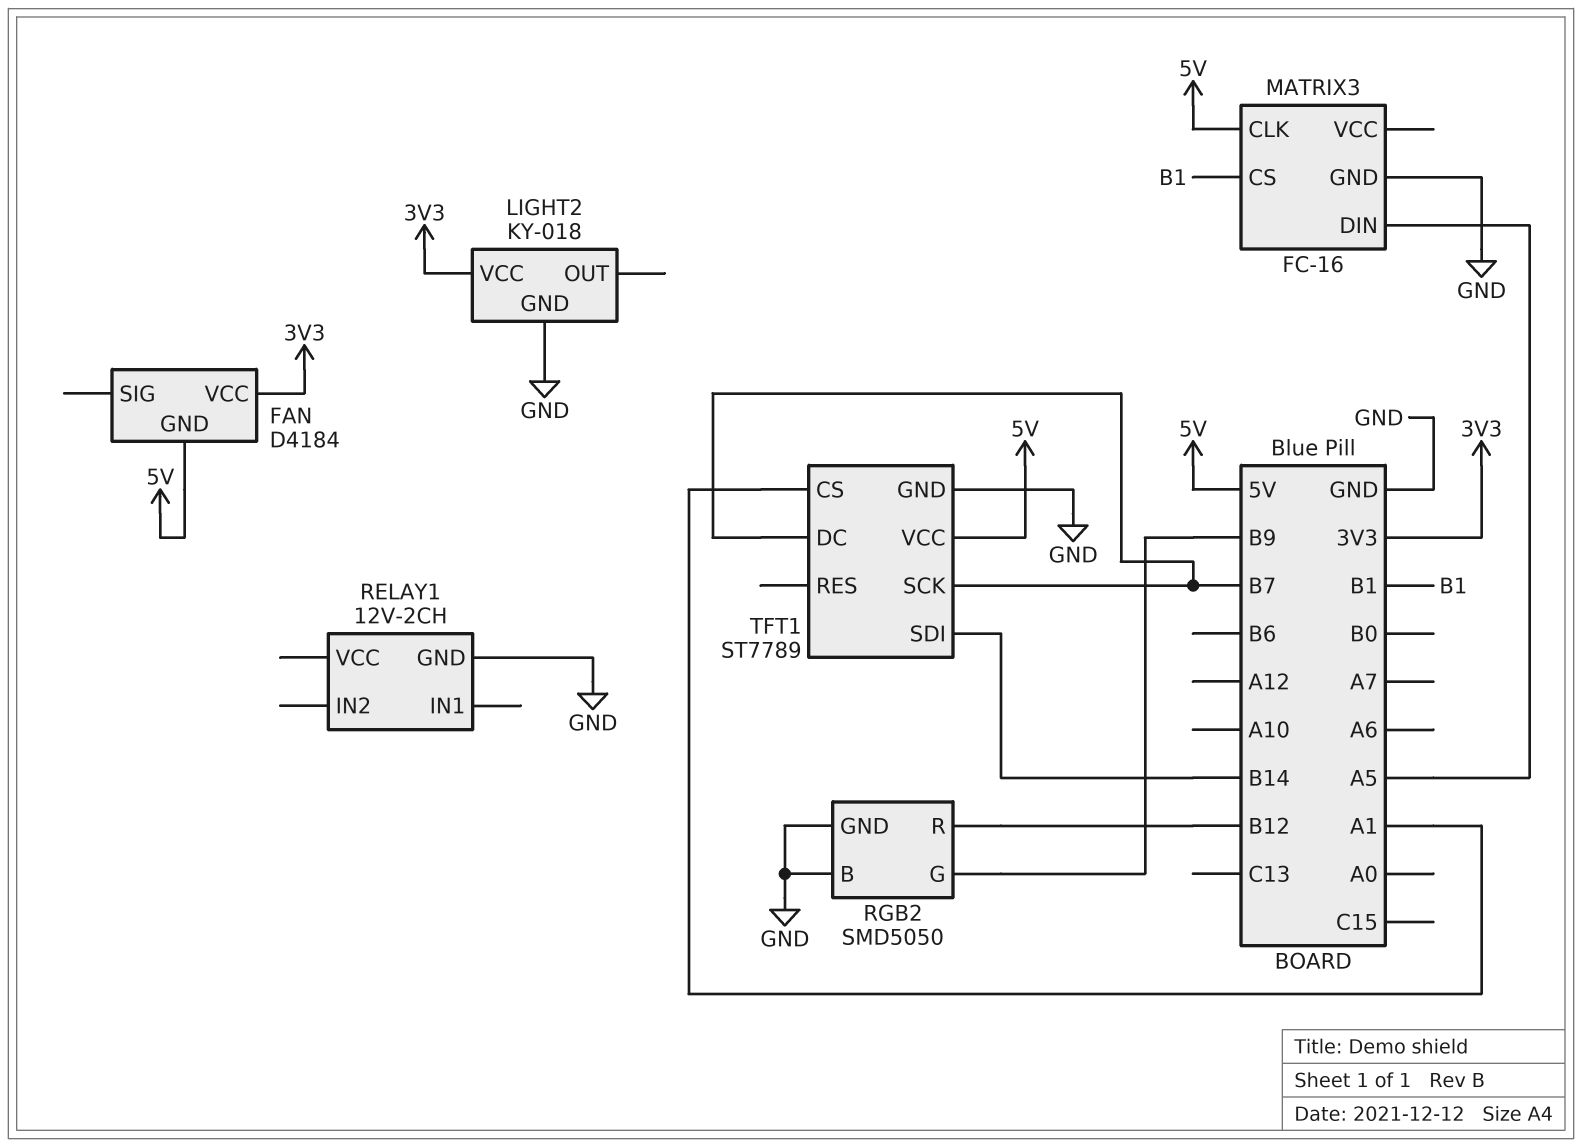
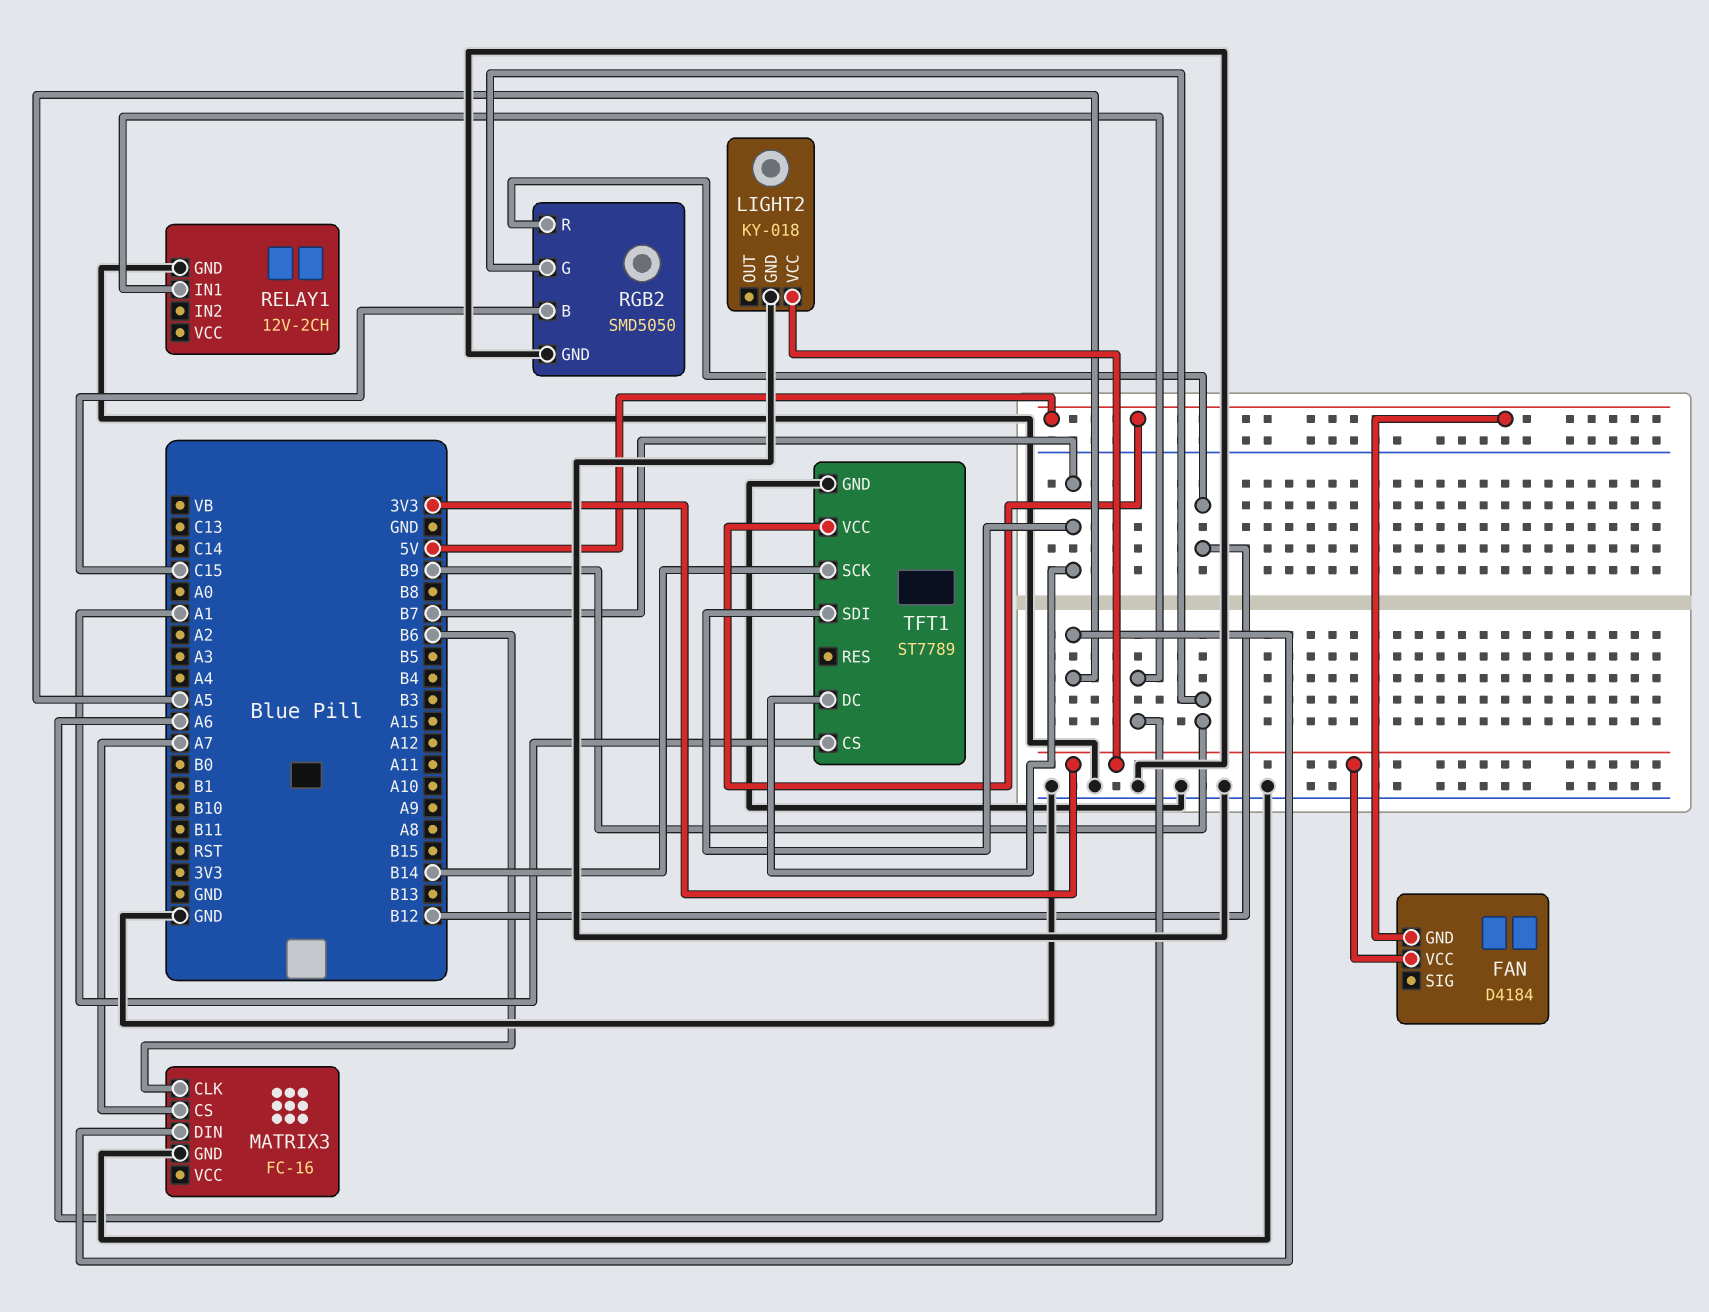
MATRIX3 pin CLK: 5V -> B6
MATRIX3 pin CS: B1 -> A7
RELAY1 pin IN1: none -> A6
RGB2 pin B: GND -> C15
TFT1 pin SCK: B7 -> B14
TFT1 pin SDI: B14 -> B7

